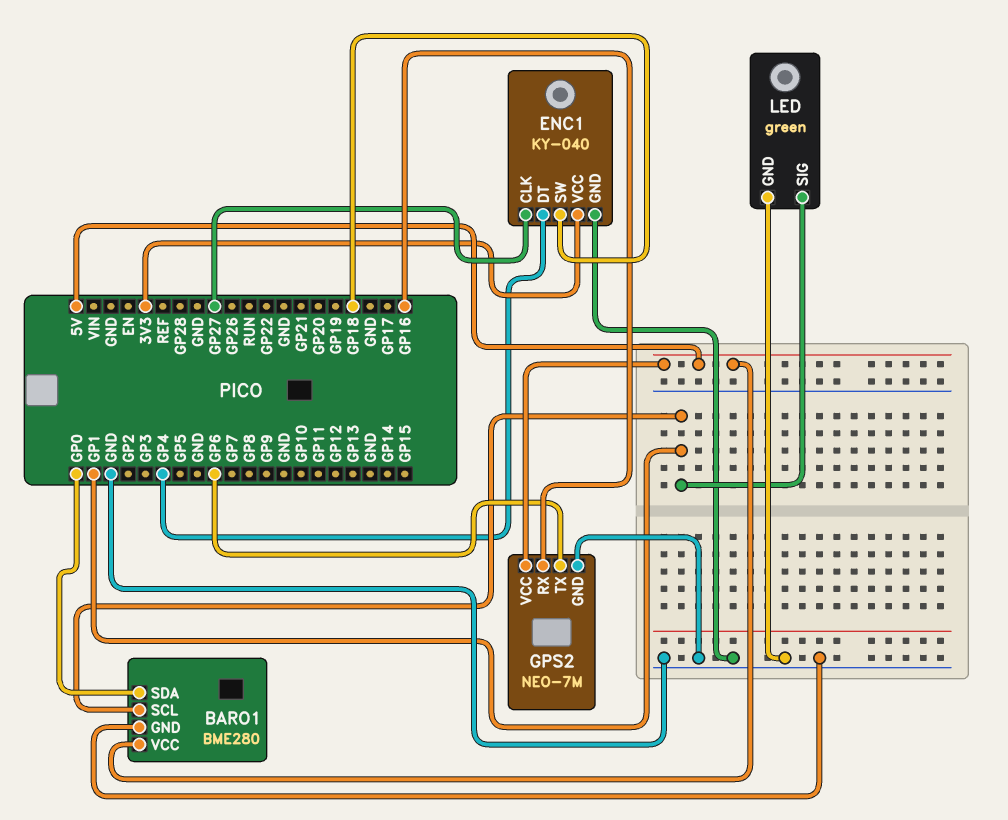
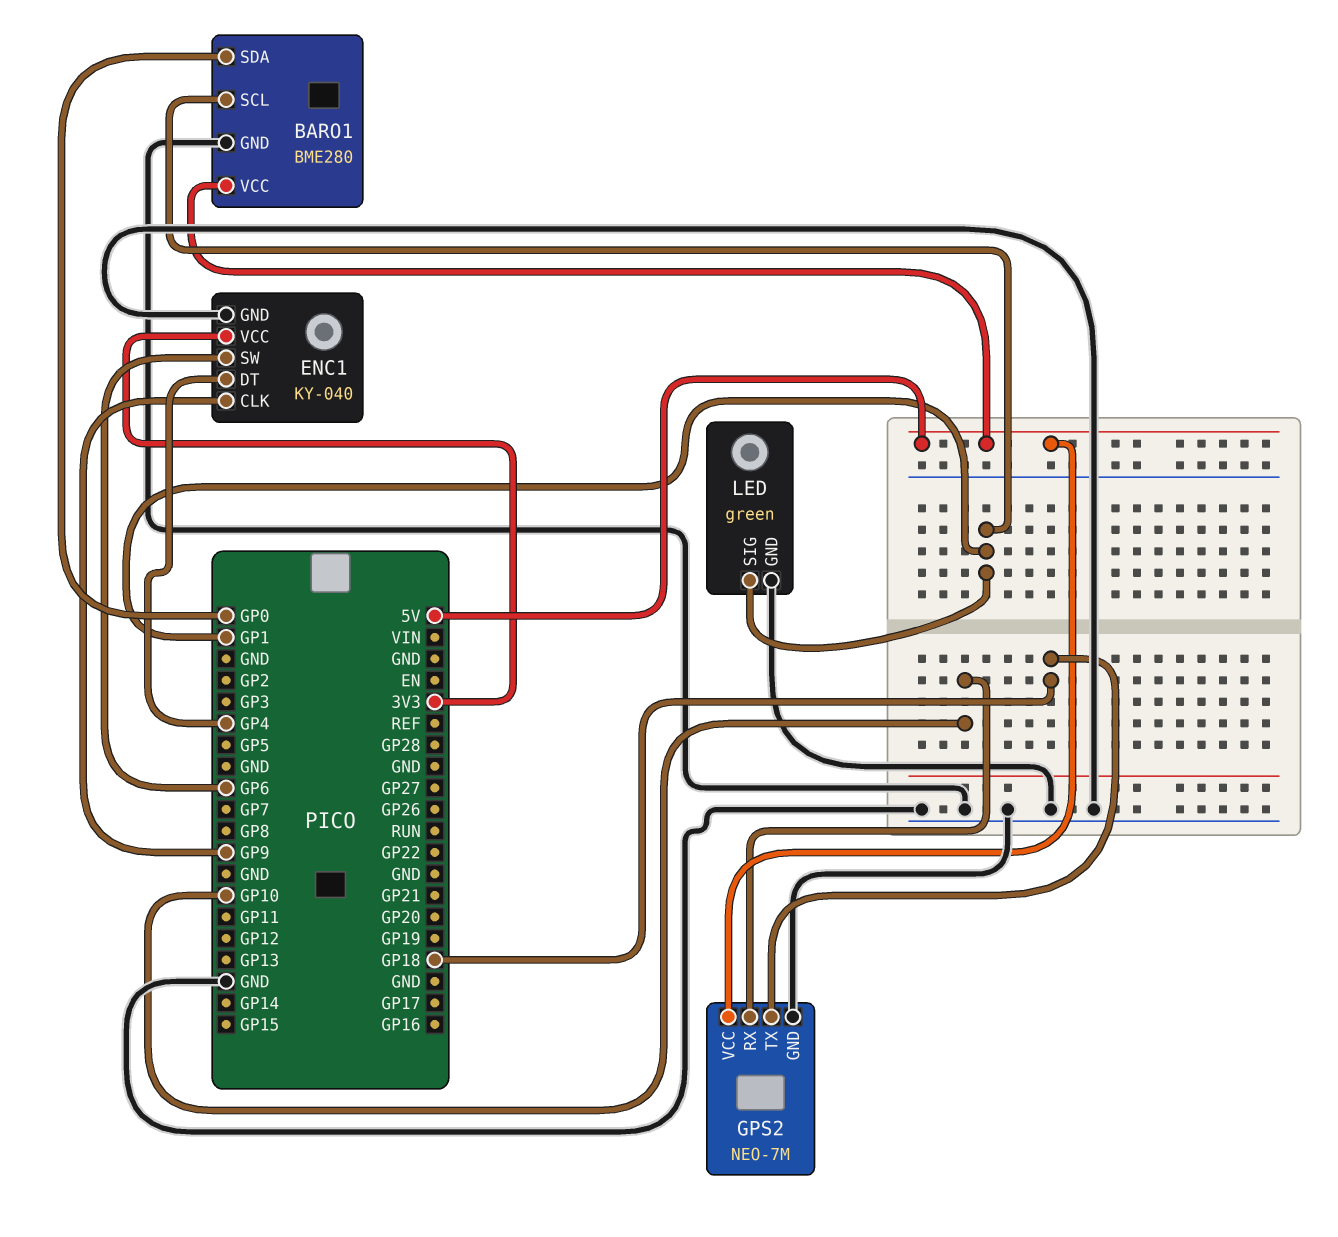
ENC1 pin CLK: GP27 -> GP9
ENC1 pin SW: GP18 -> GP6
GPS2 pin RX: GP16 -> GP10
GPS2 pin TX: GP6 -> GP18

